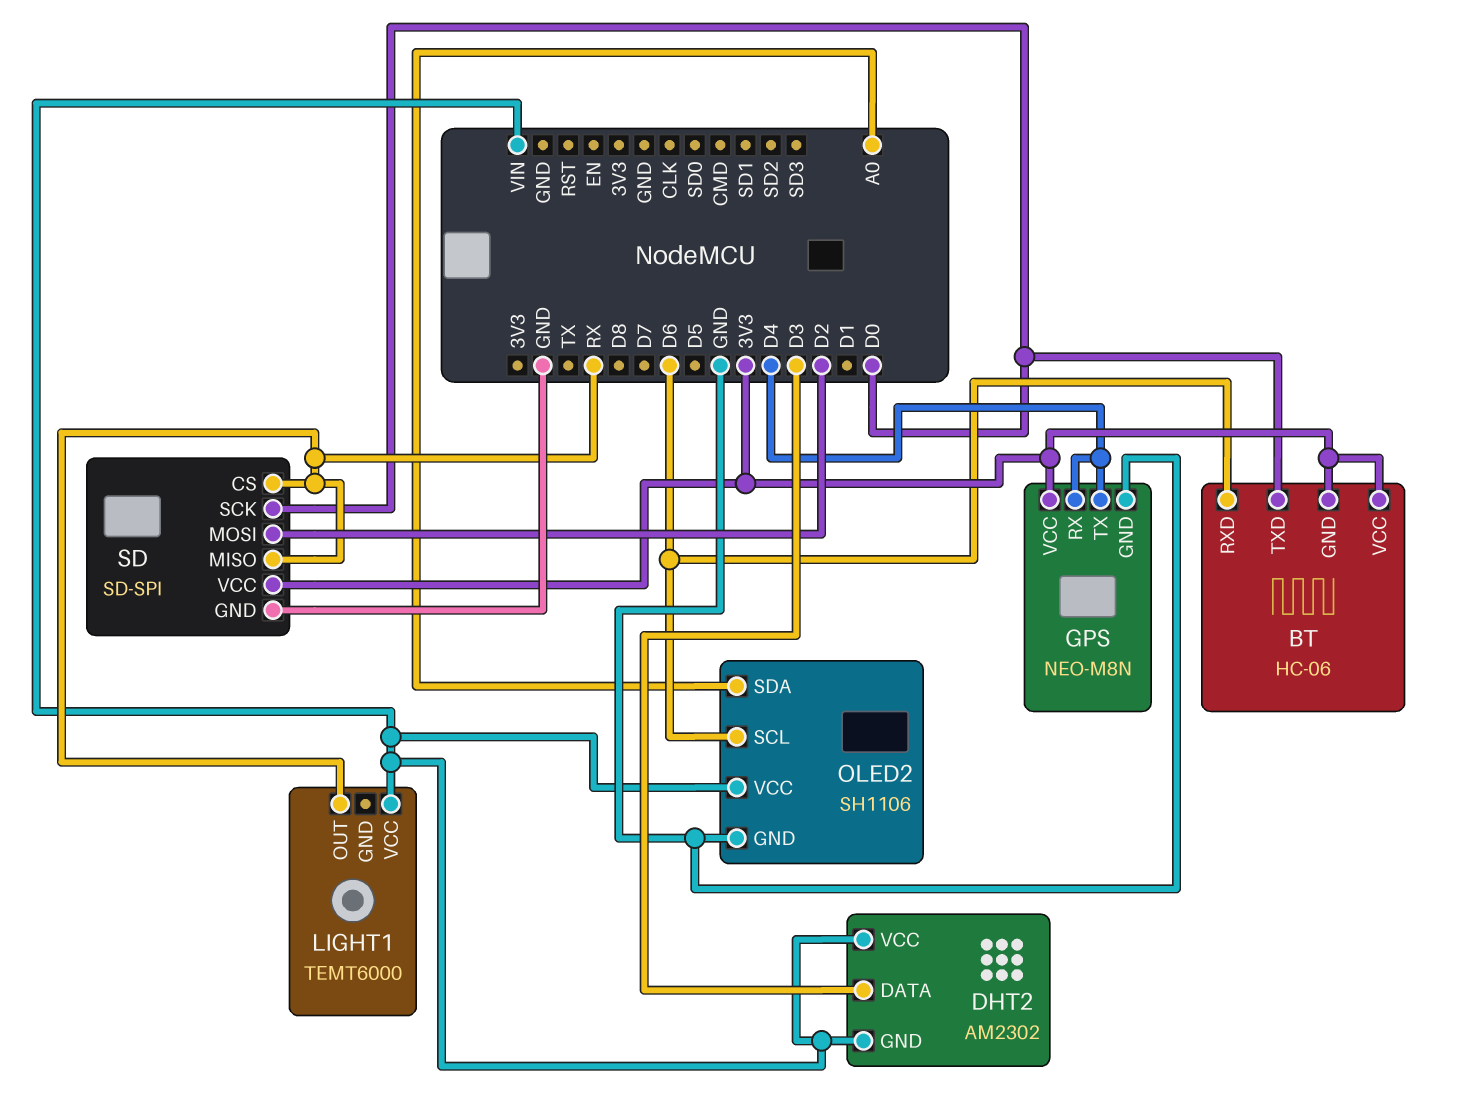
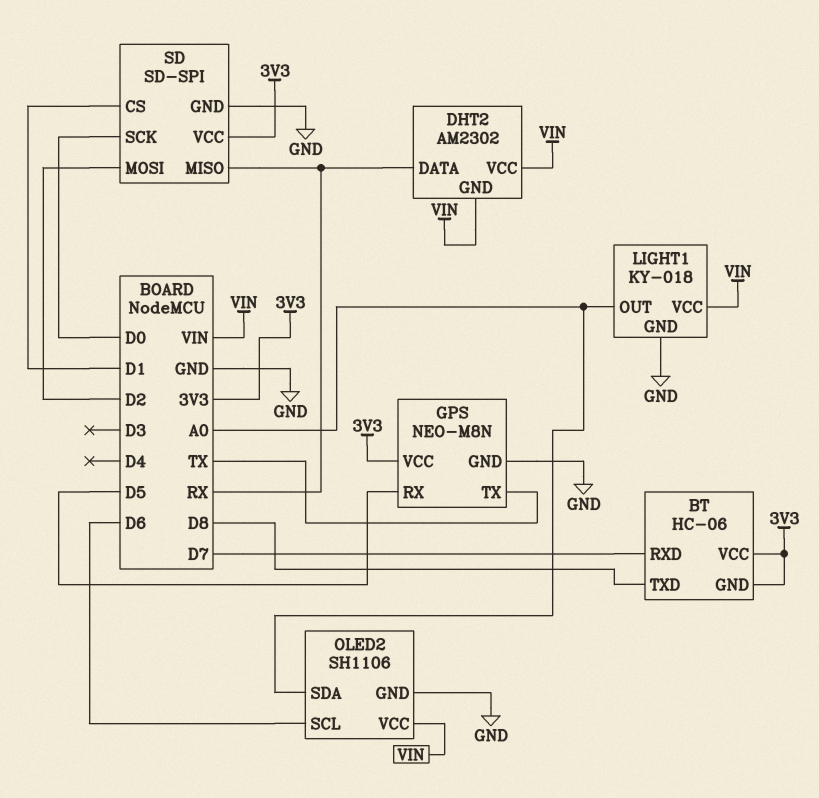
BT pin RXD: D6 -> D7
BT pin TXD: D0 -> D8
DHT2 pin DATA: D3 -> RX
GPS pin RX: D4 -> D5
GPS pin TX: D4 -> TX
LIGHT1: TEMT6000 -> KY-018
LIGHT1 pin GND: none -> GND
LIGHT1 pin OUT: RX -> A0
SD pin CS: RX -> D1

